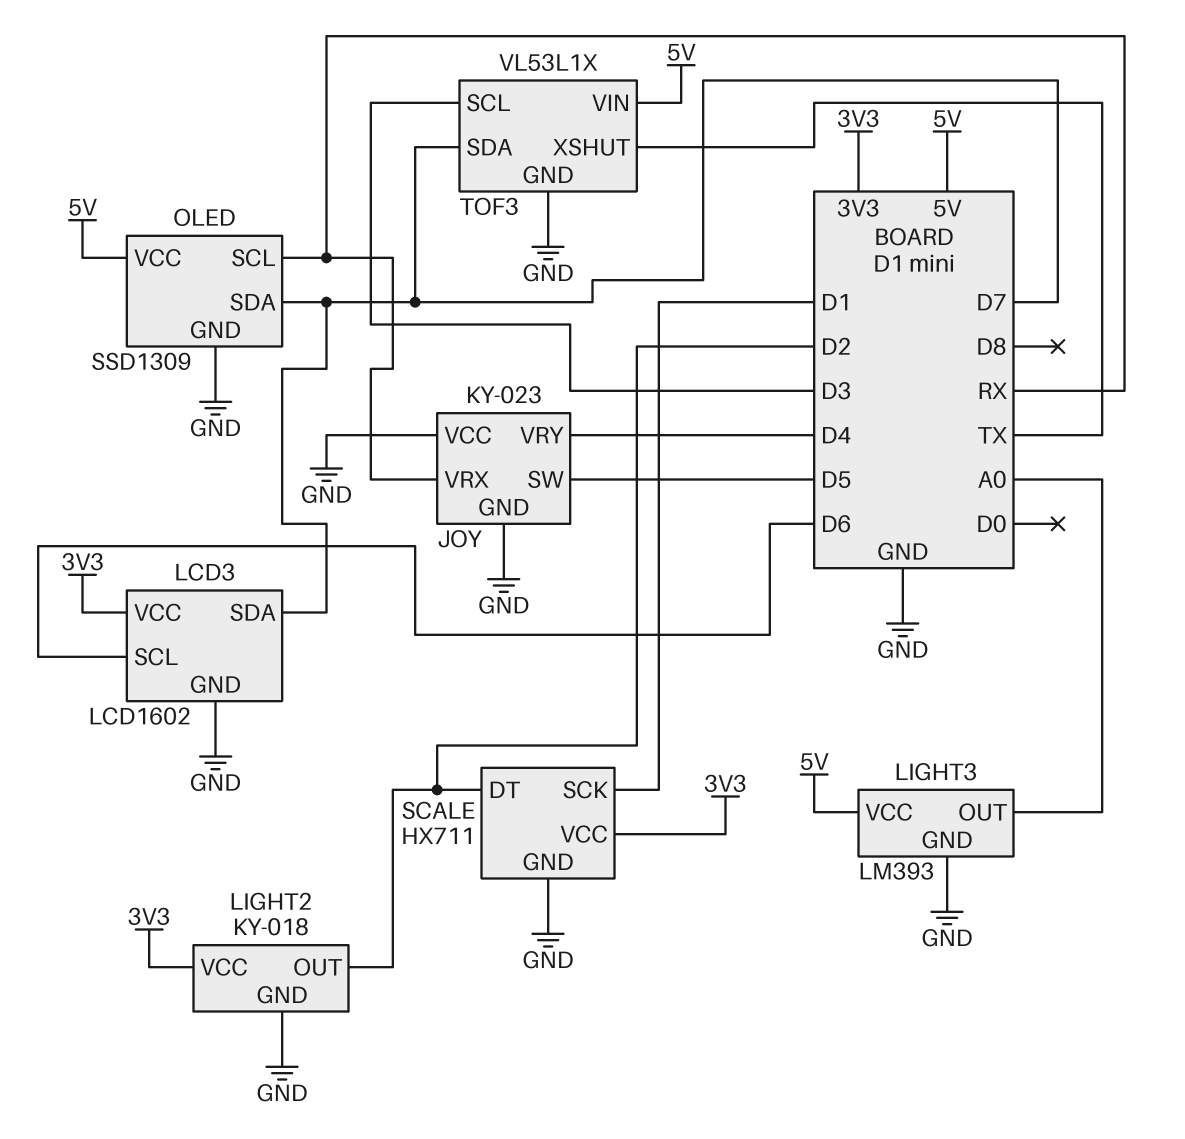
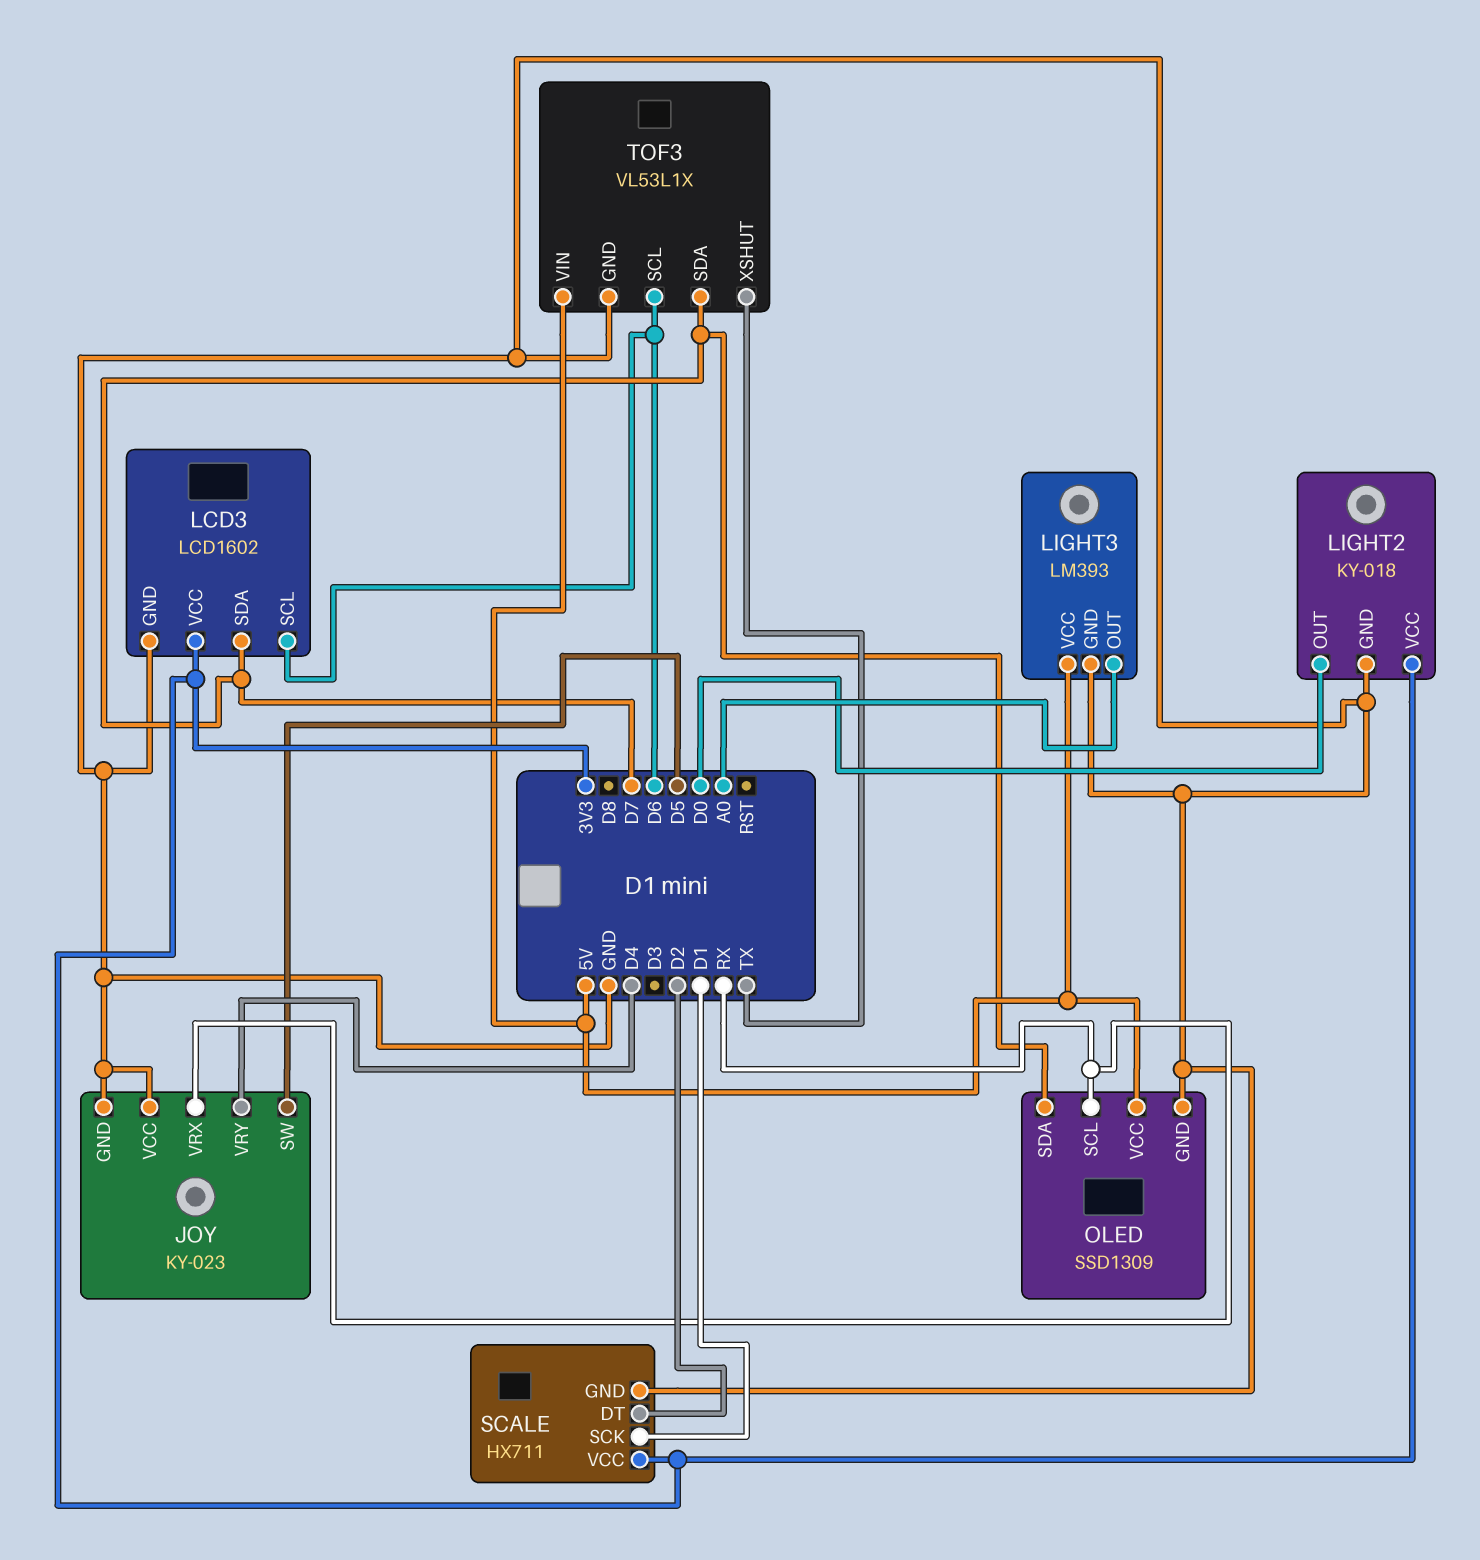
LIGHT2 pin OUT: D2 -> D0
TOF3 pin SCL: D3 -> D6

